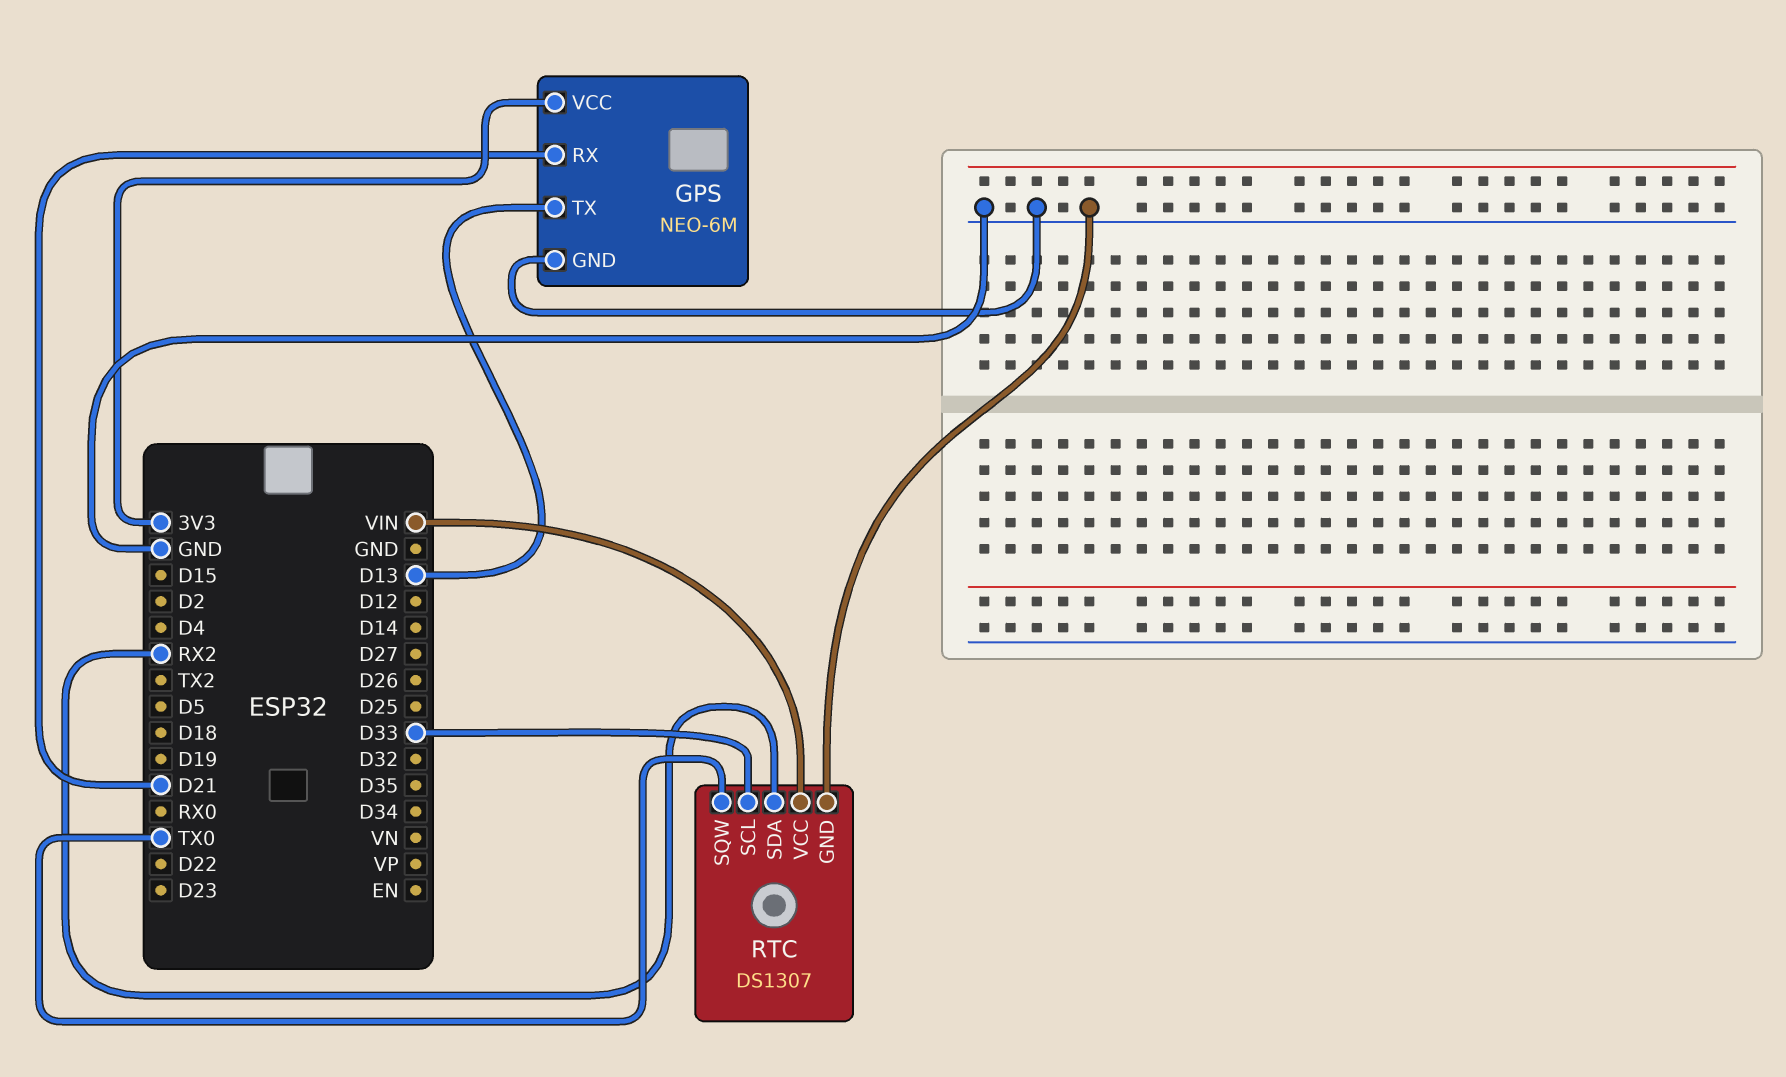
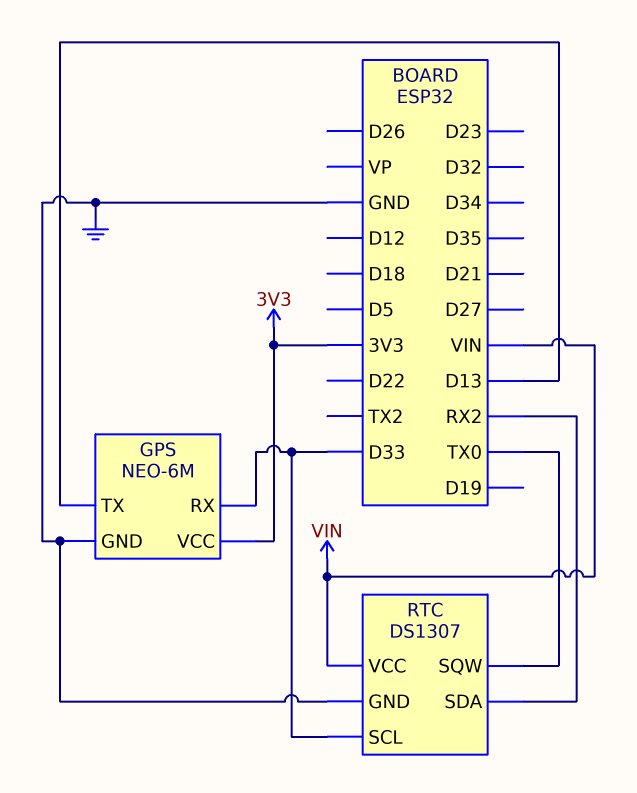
GPS pin RX: D21 -> D33

